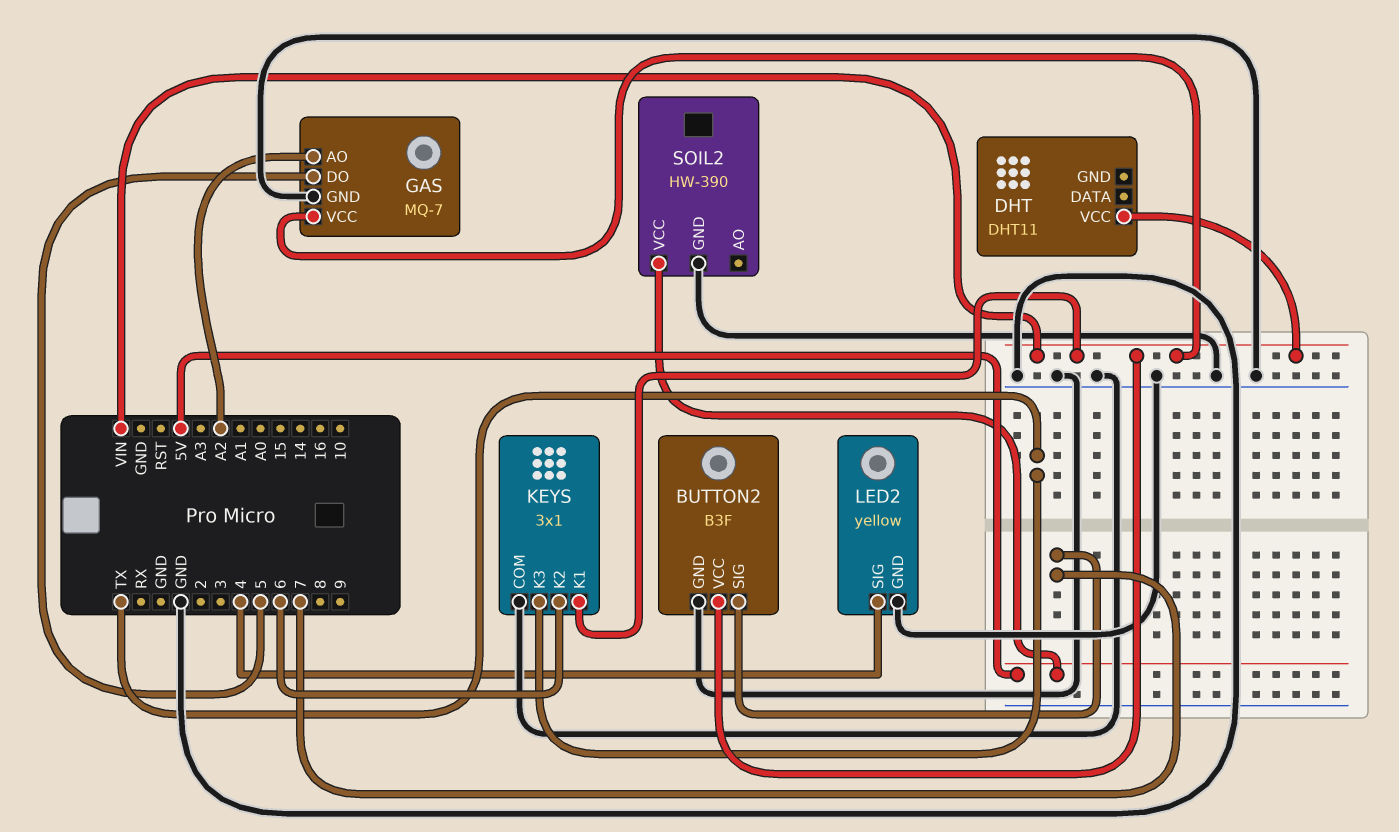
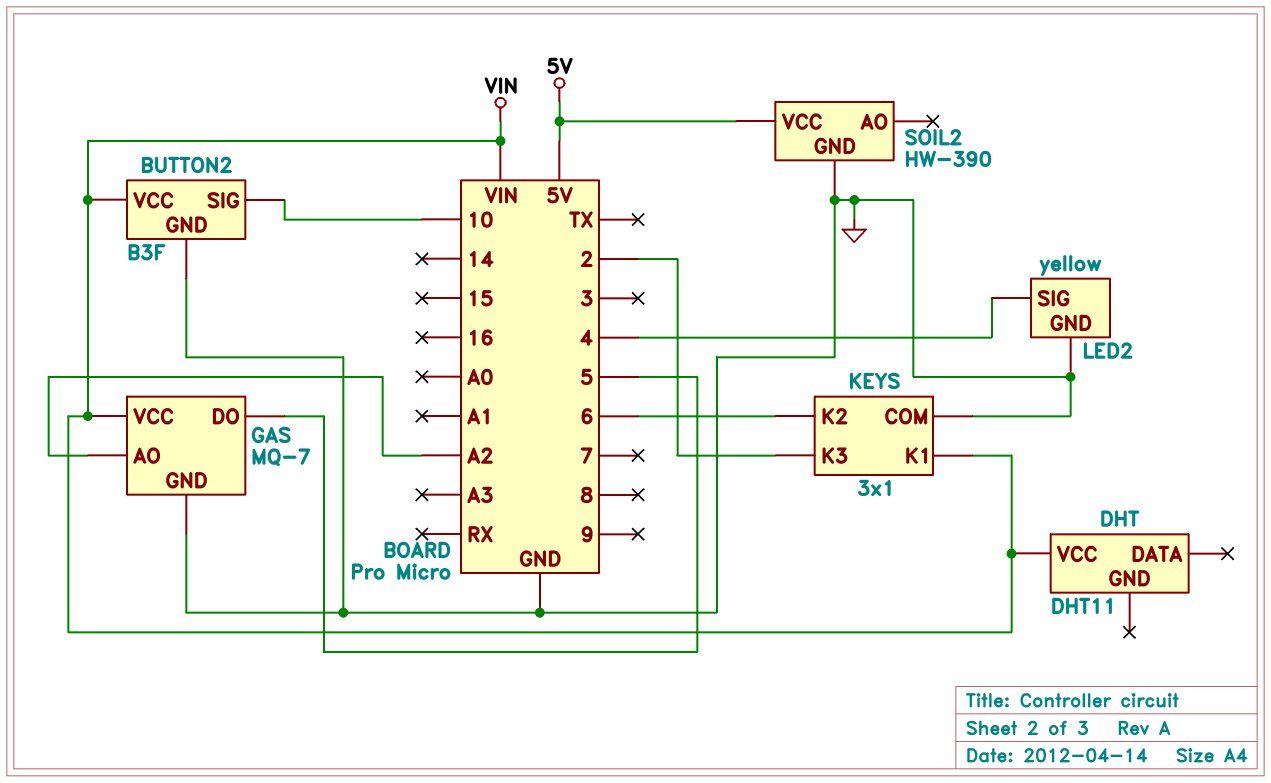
BUTTON2 pin SIG: 7 -> 10
KEYS pin K3: TX -> 2

